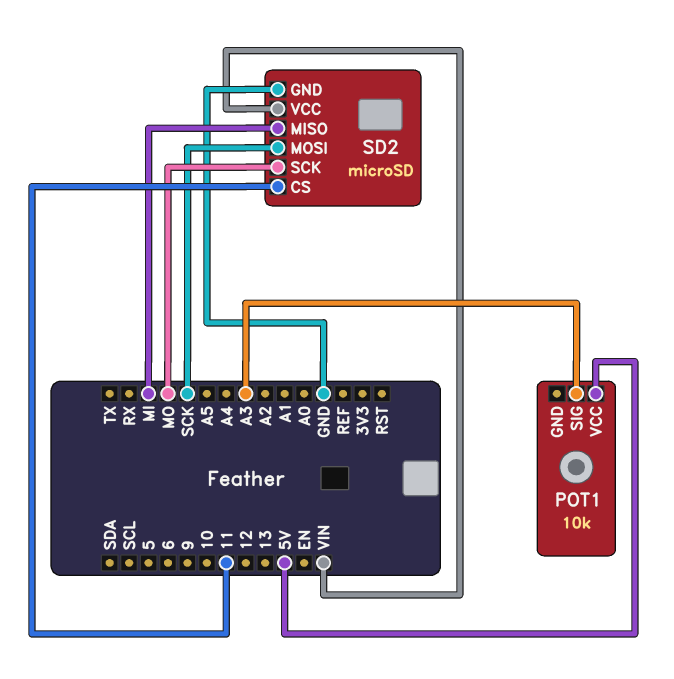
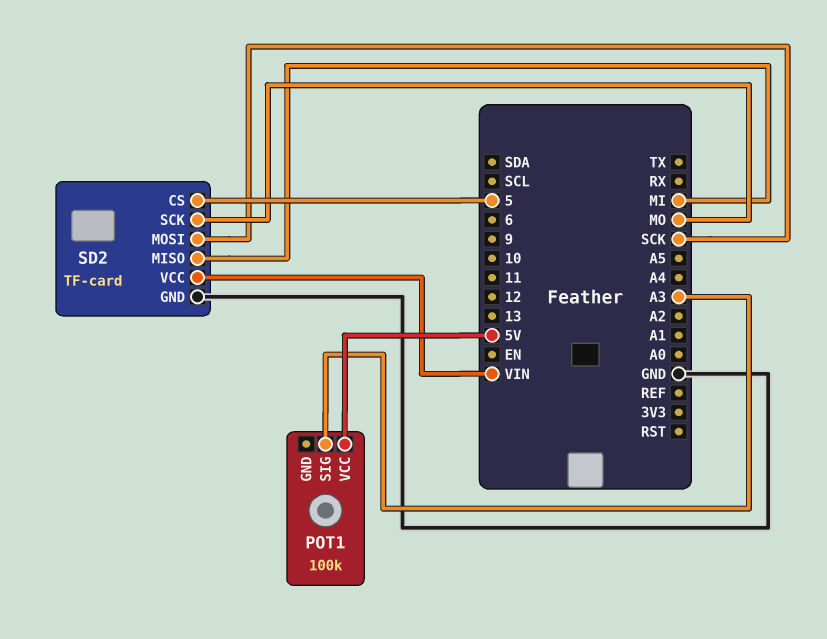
POT1: 10k -> 100k
SD2: microSD -> TF-card
SD2 pin CS: 11 -> 5

